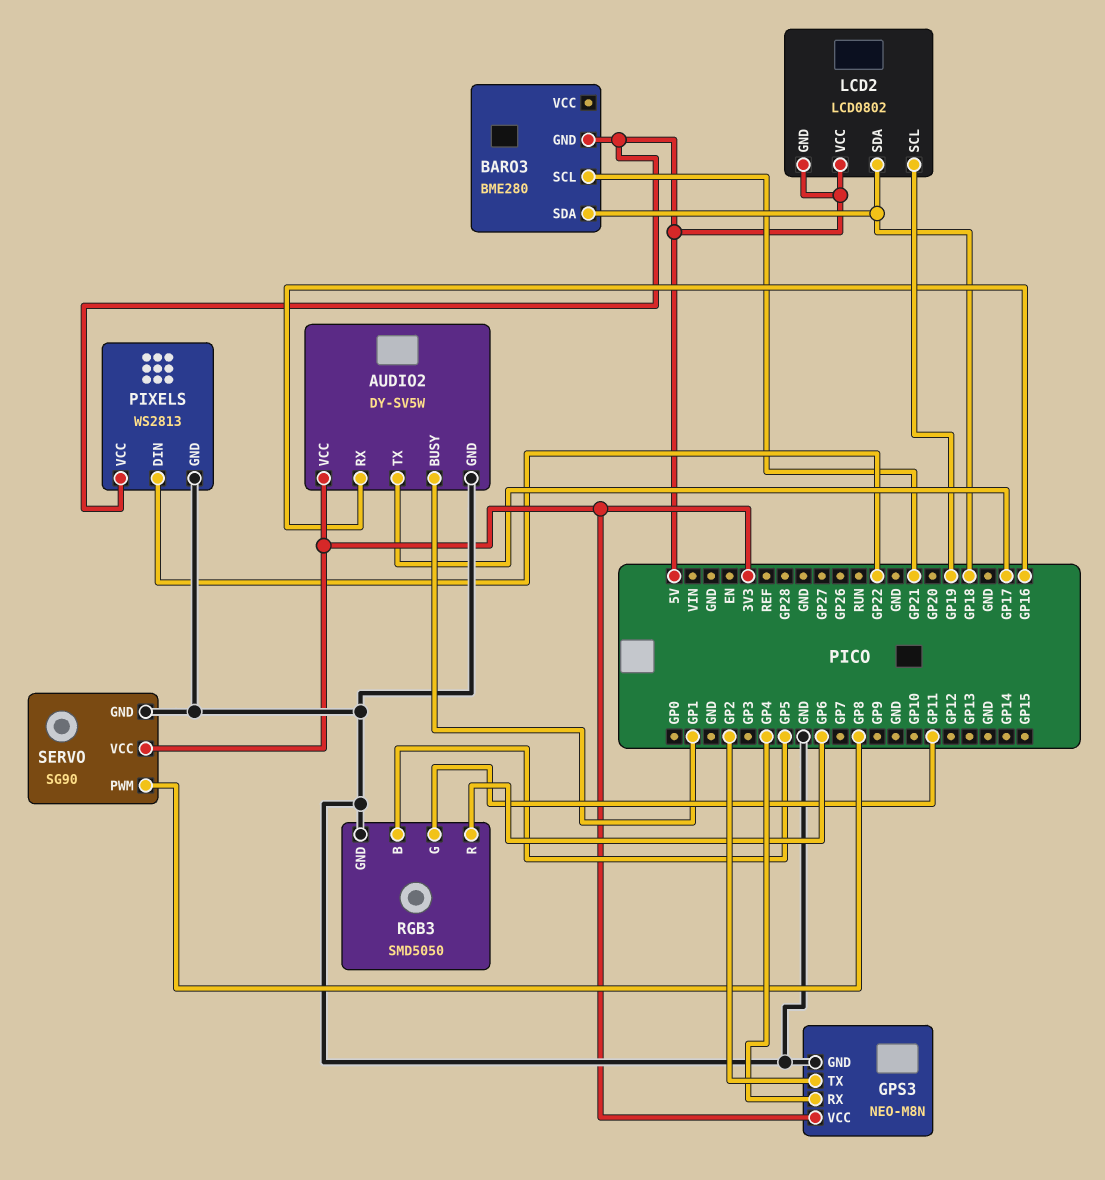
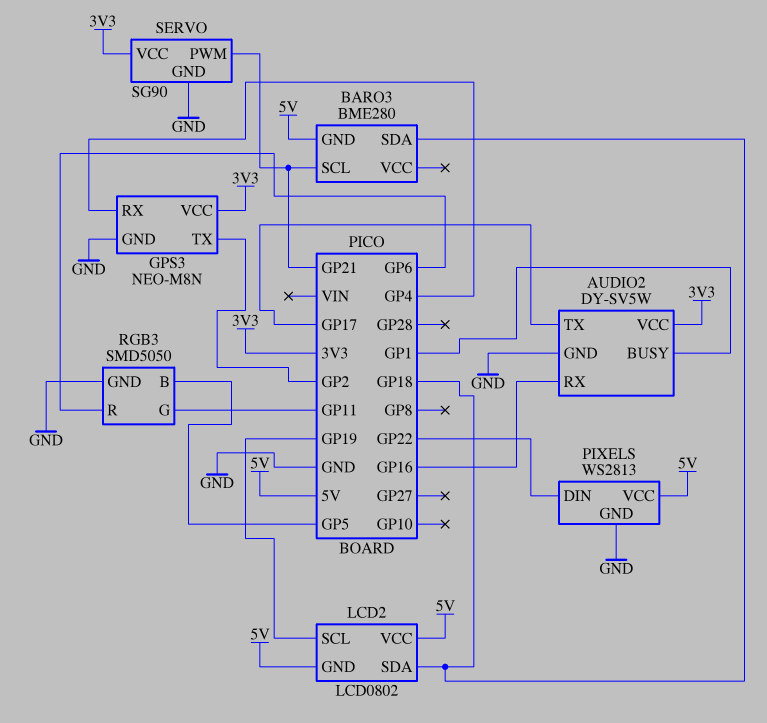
SERVO pin PWM: GP8 -> GP21

